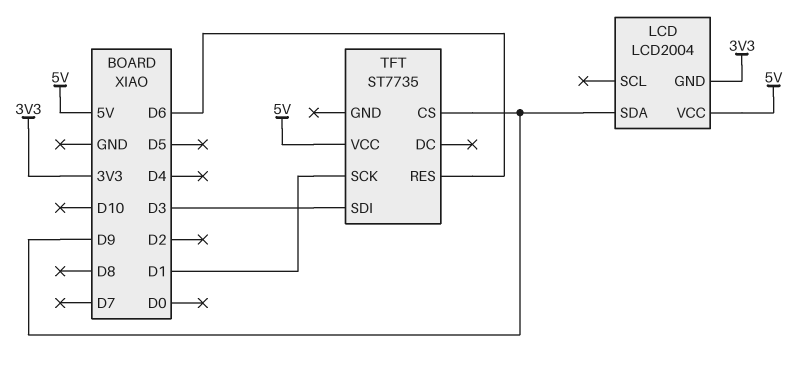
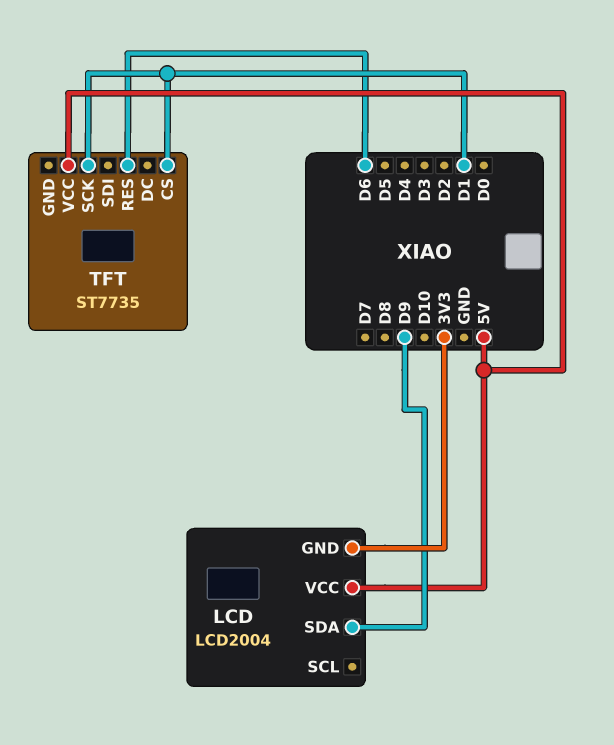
TFT pin CS: D9 -> D1
TFT pin SDI: D3 -> none

